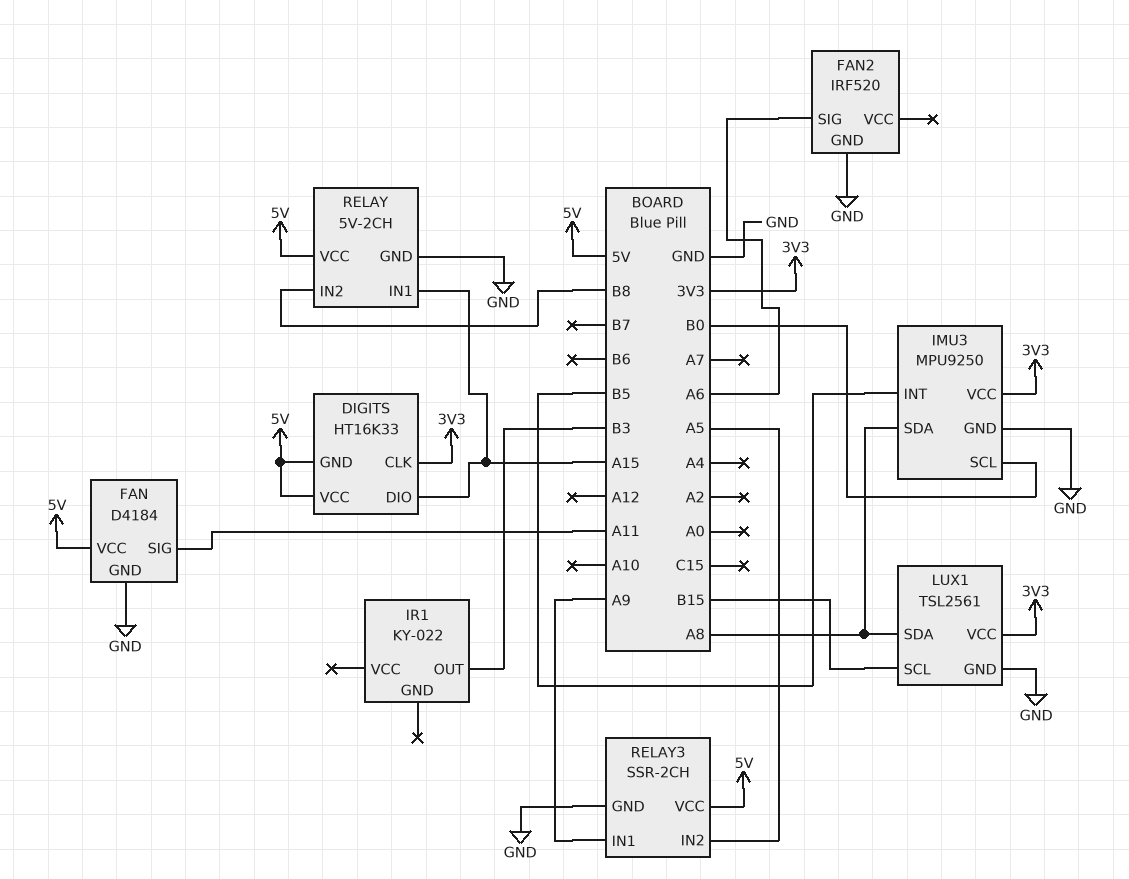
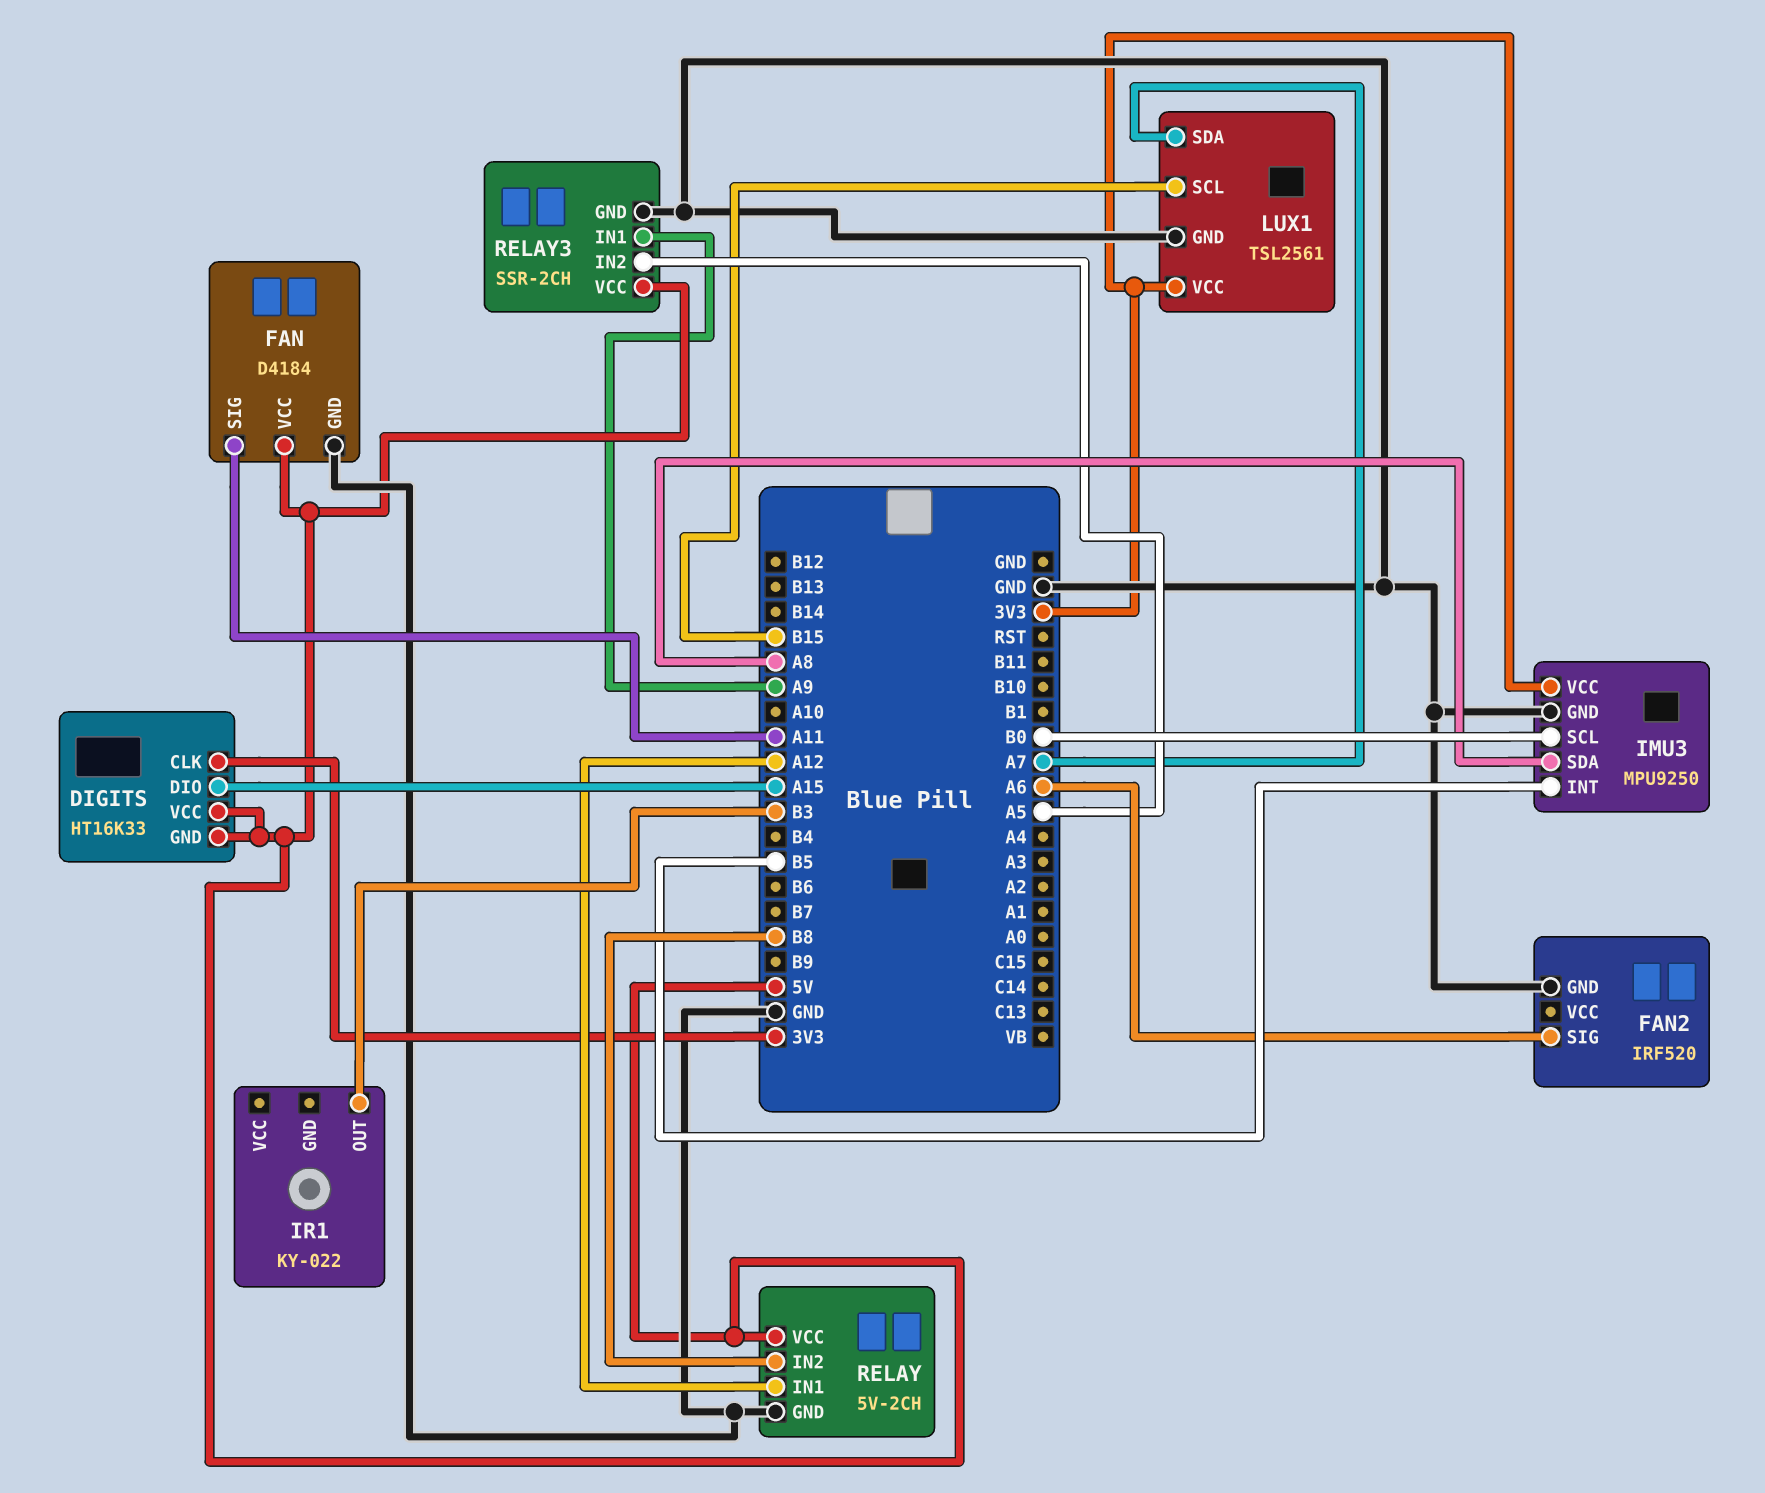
LUX1 pin SDA: A8 -> A7
RELAY pin IN1: A15 -> A12

